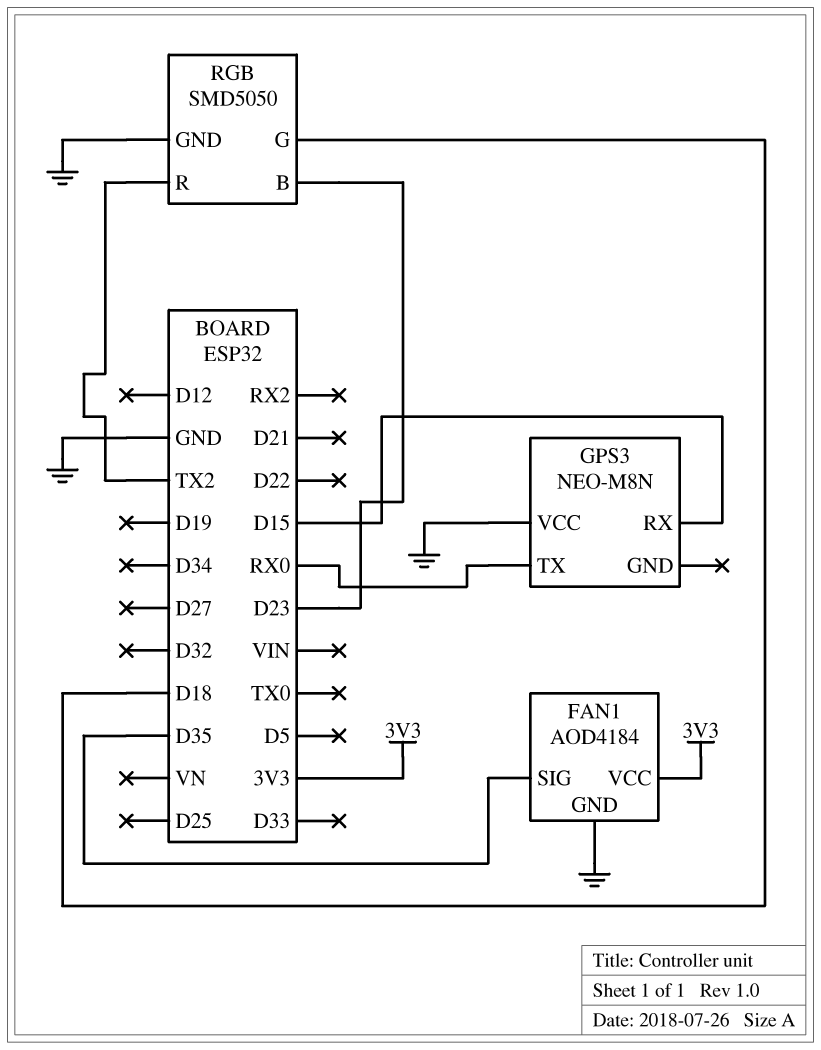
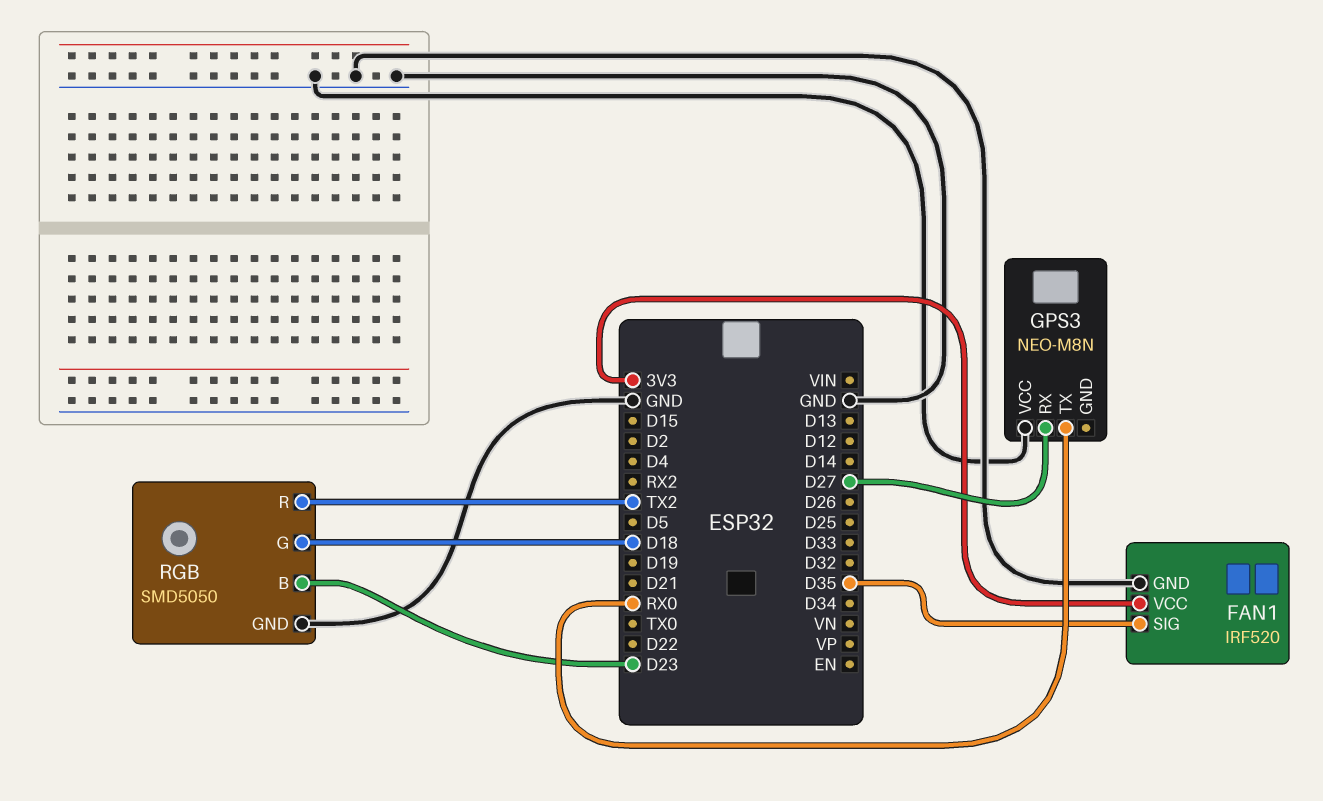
FAN1: AOD4184 -> IRF520
GPS3 pin RX: D15 -> D27

